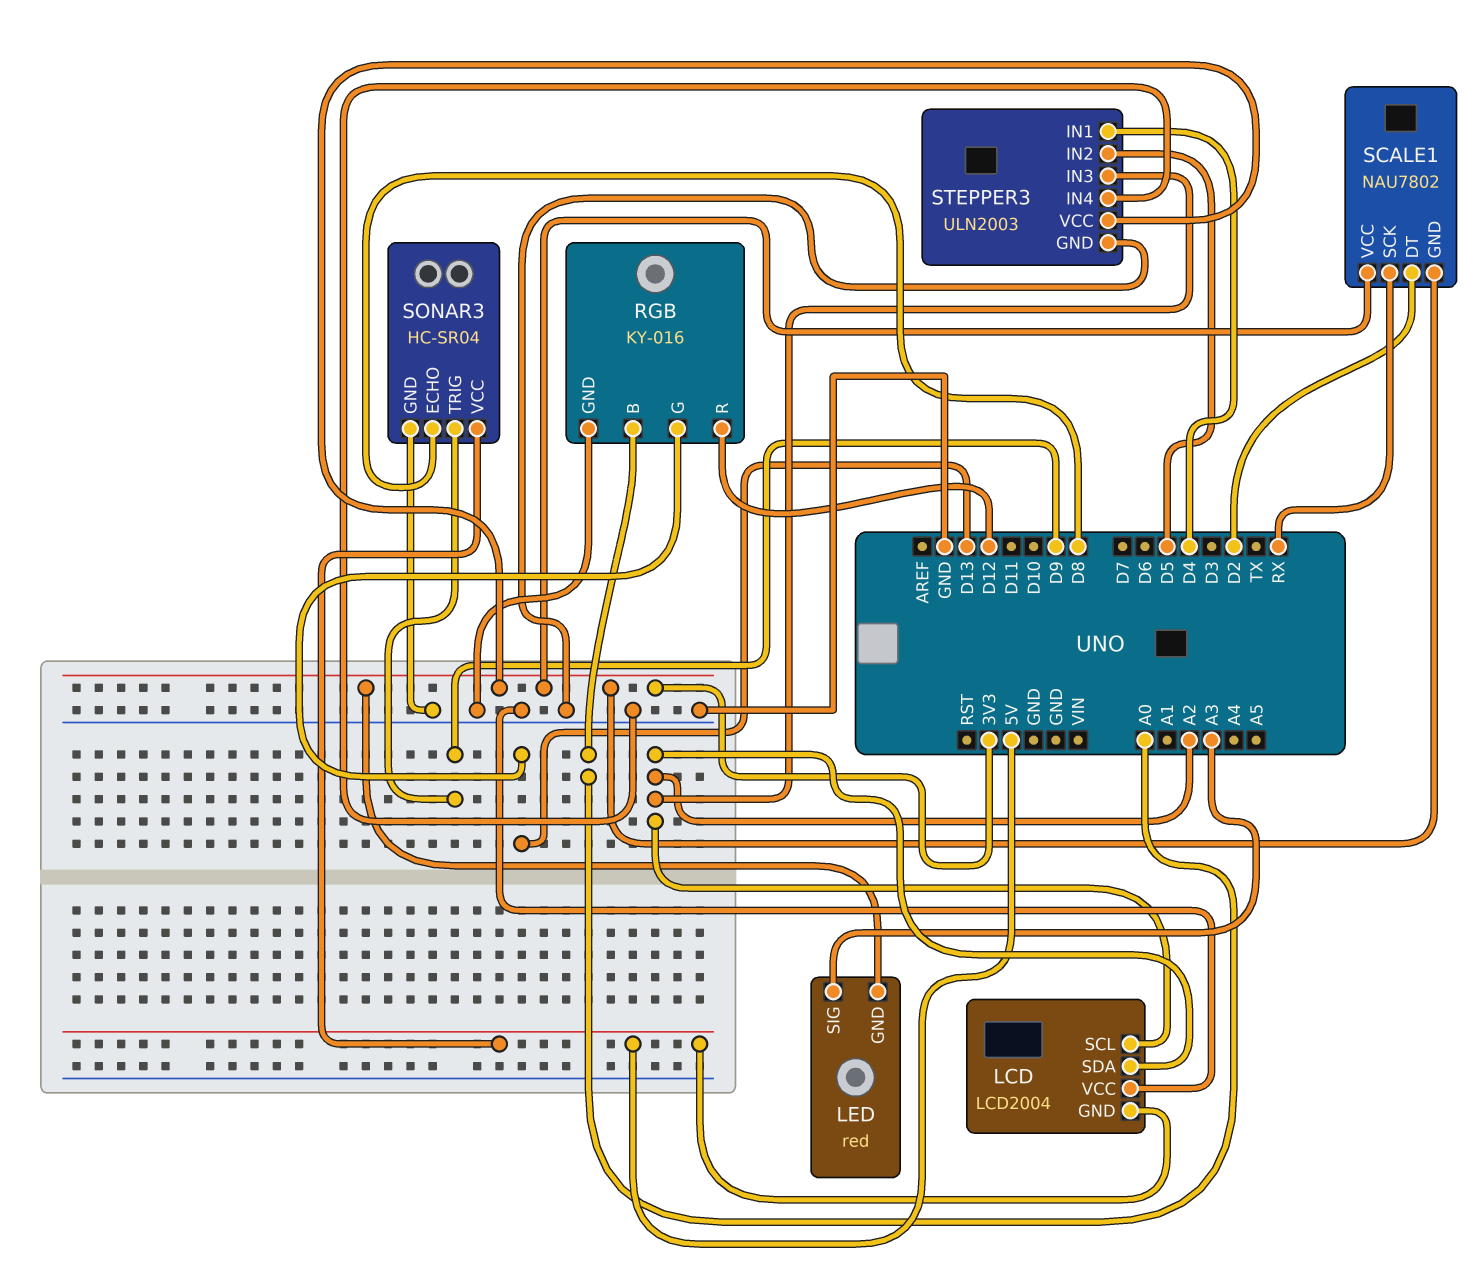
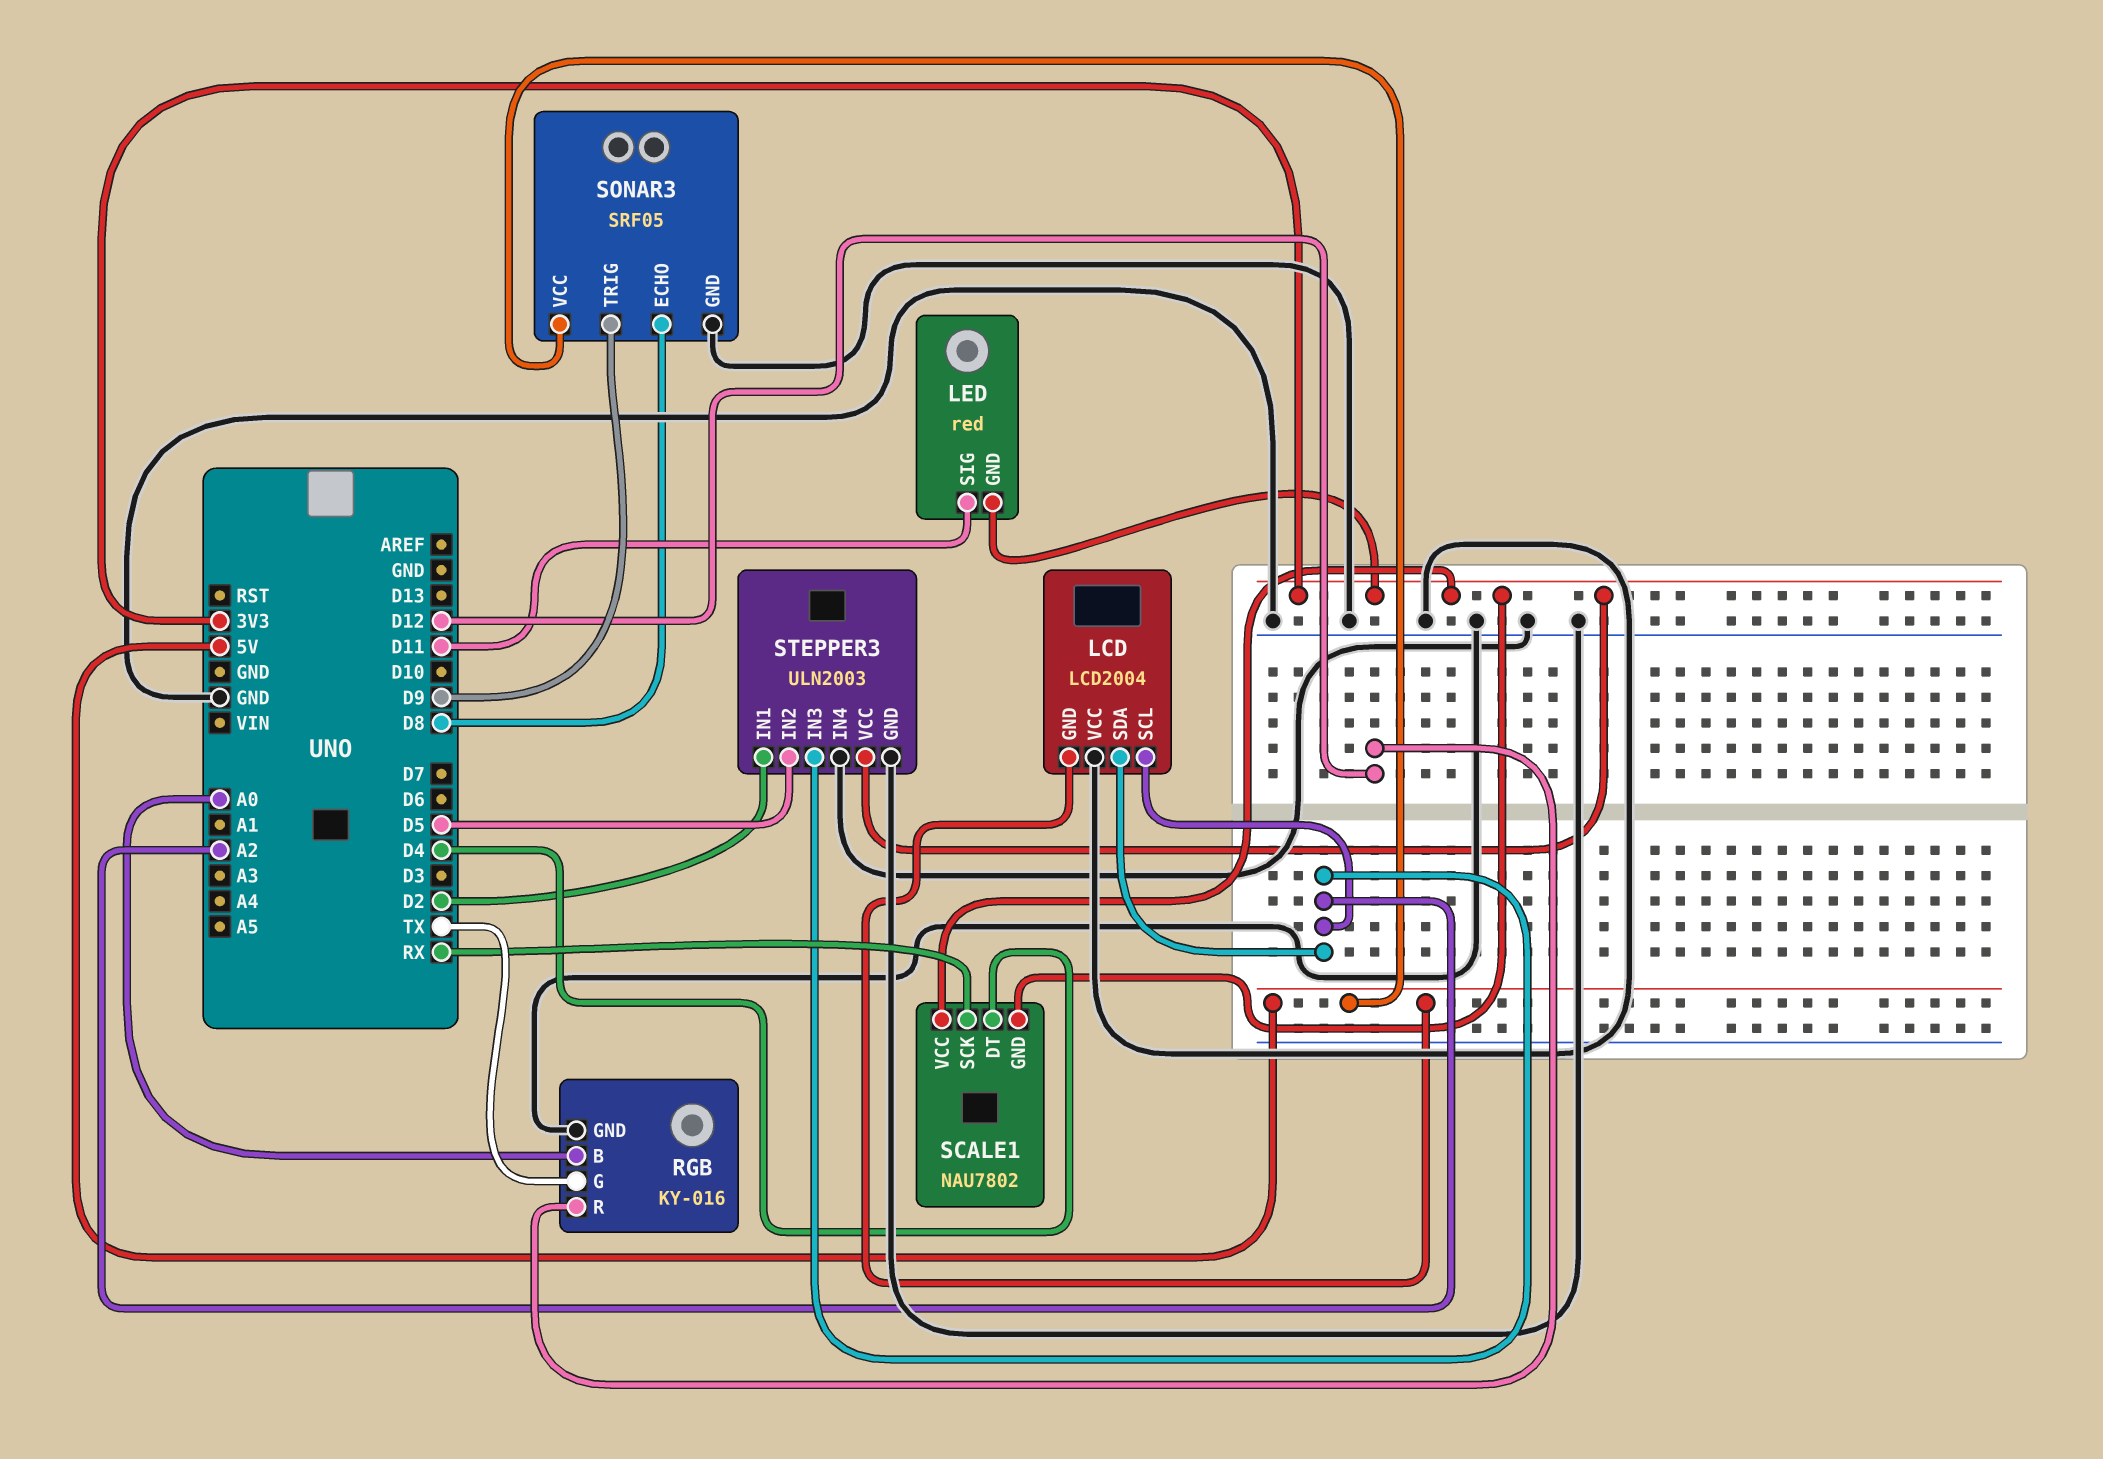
LED pin SIG: A3 -> D11
RGB pin G: D13 -> TX
SCALE1 pin DT: D2 -> D4
SONAR3: HC-SR04 -> SRF05
STEPPER3 pin IN1: D4 -> D2

